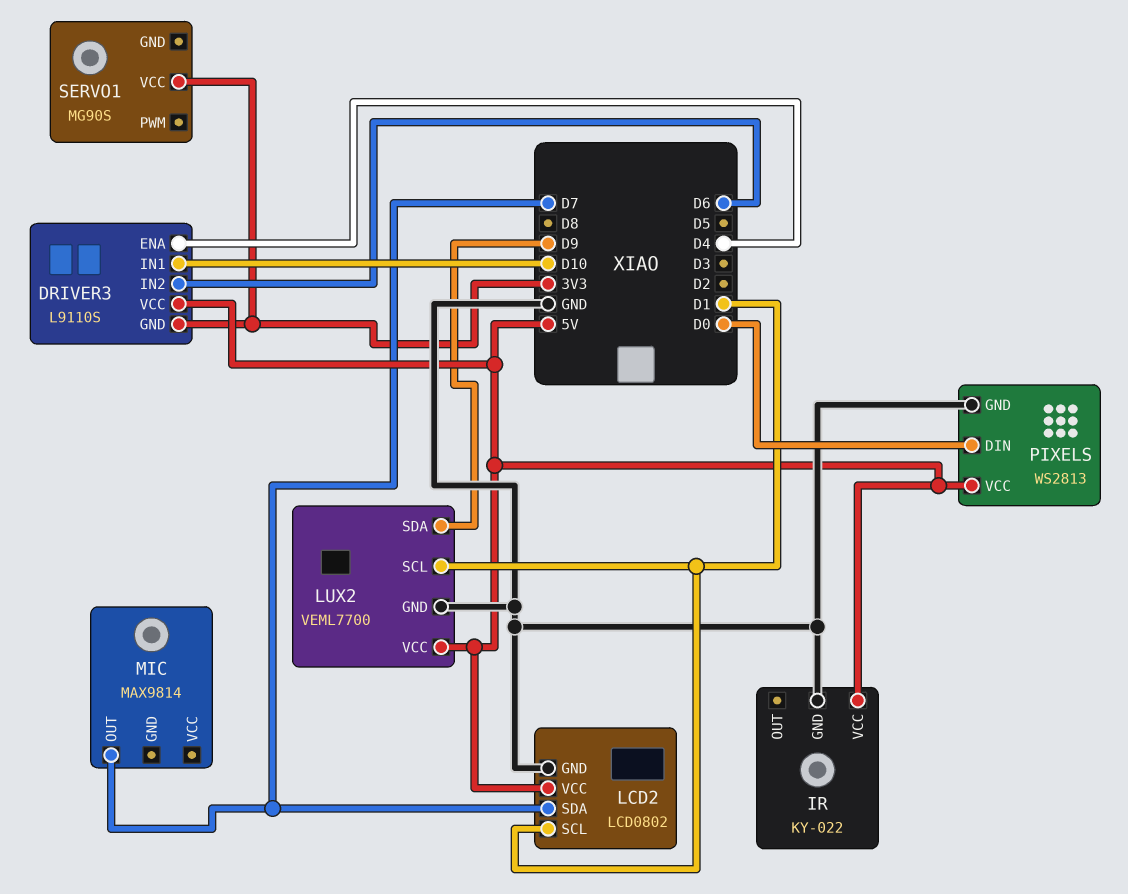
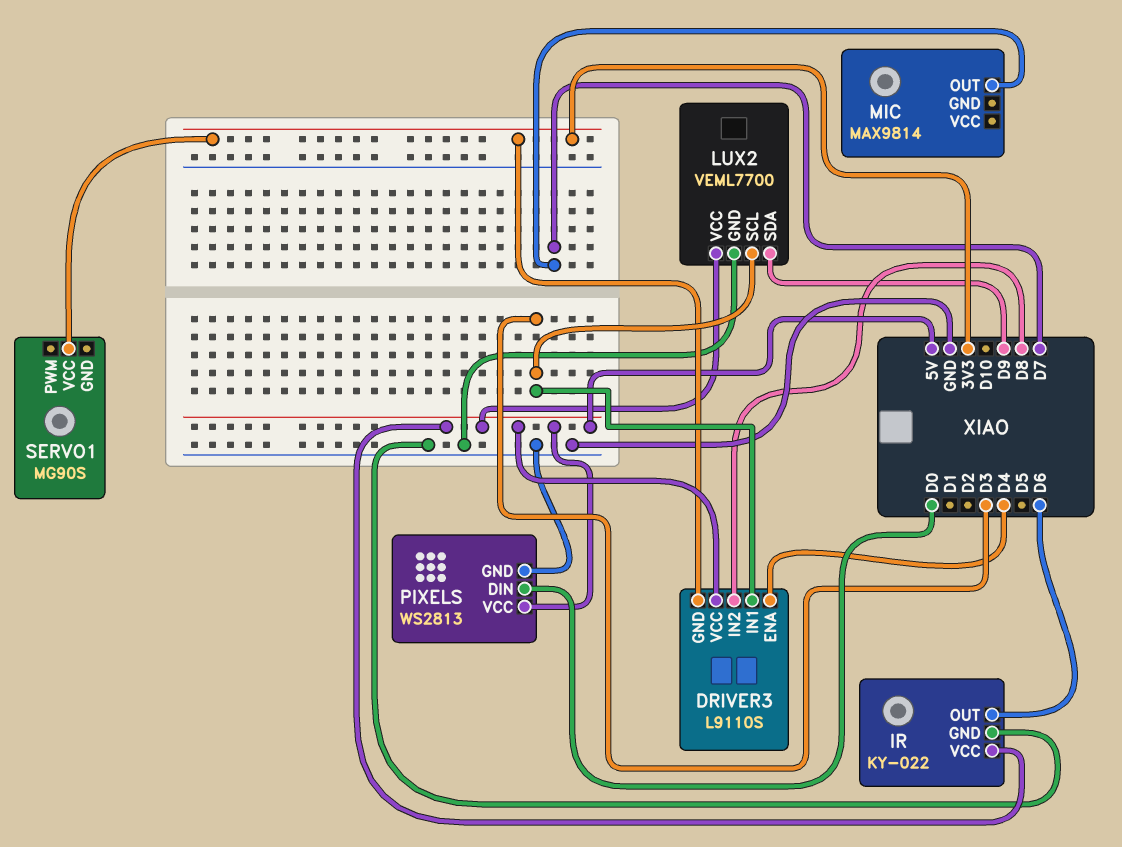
DRIVER3 pin IN1: D10 -> D3
DRIVER3 pin IN2: D6 -> D8
IR pin OUT: none -> D6
LCD2: LCD0802 -> none
LCD2 pin GND: GND -> none
LCD2 pin SCL: D1 -> none
LCD2 pin SDA: D7 -> none
LCD2 pin VCC: 5V -> none
LUX2 pin SCL: D1 -> D3

